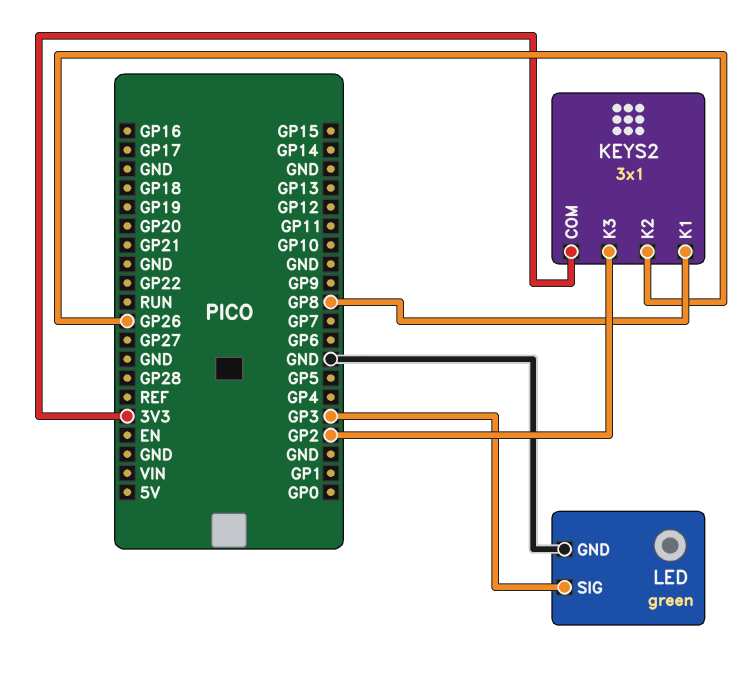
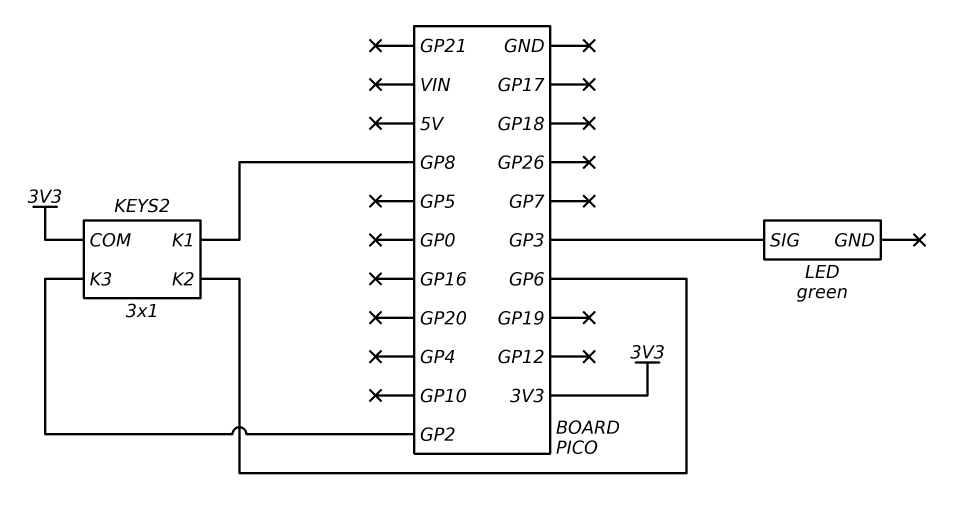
KEYS2 pin K2: GP26 -> GP6
LED pin GND: GND -> none

